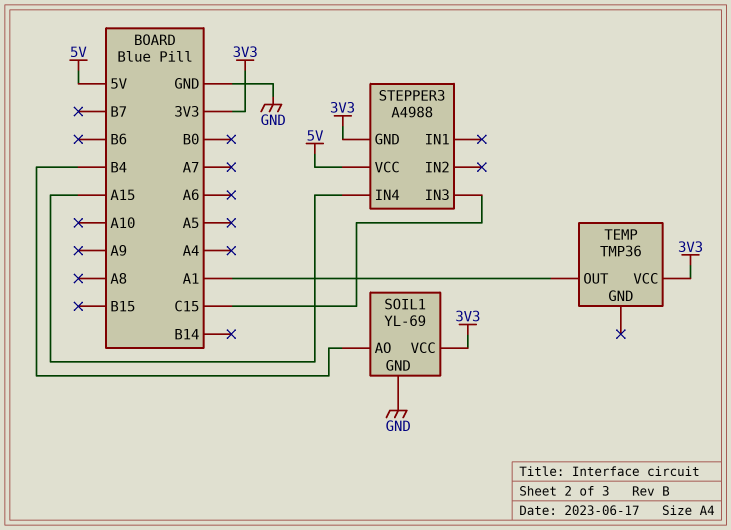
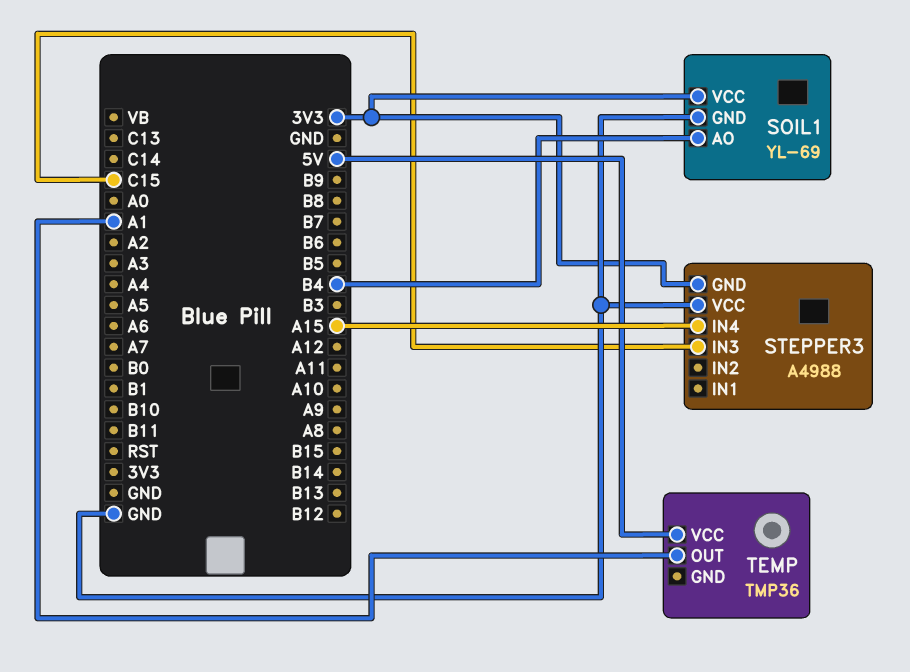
STEPPER3 pin VCC: 5V -> GND
TEMP pin VCC: 3V3 -> 5V

